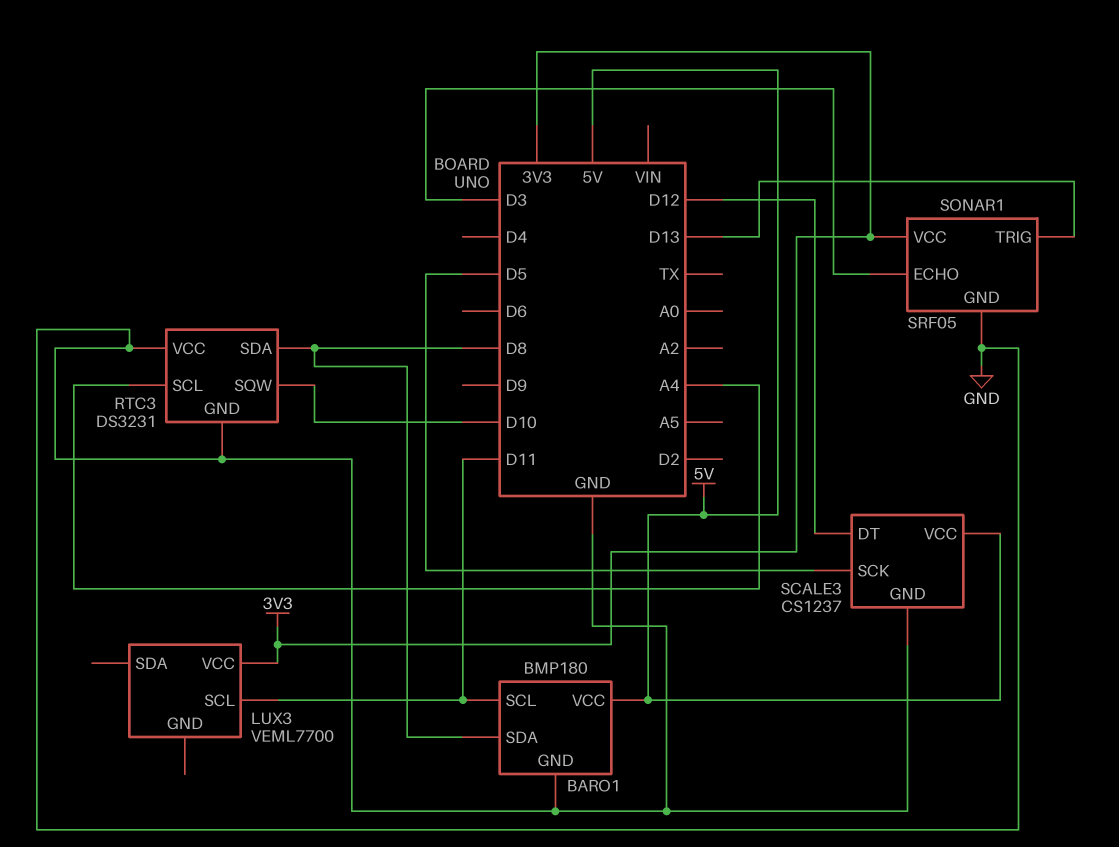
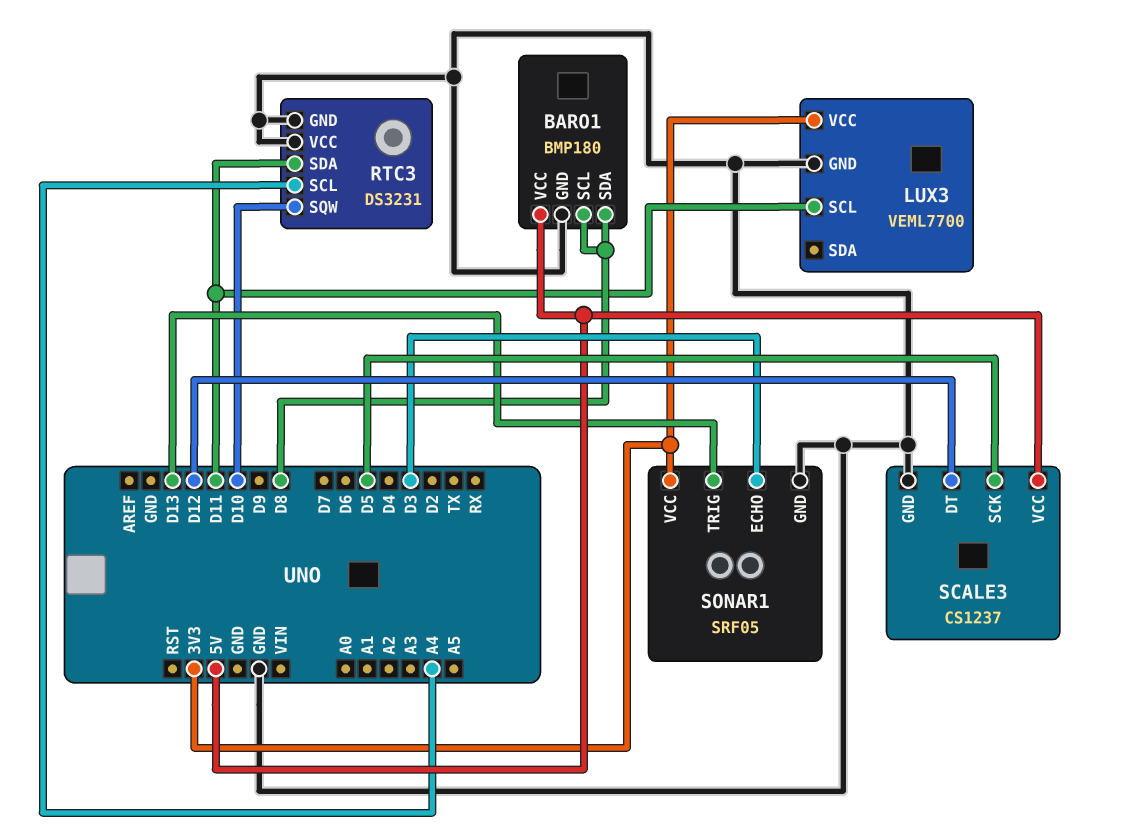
BARO1 pin SCL: D11 -> D8
LUX3 pin GND: none -> GND
RTC3 pin SDA: D8 -> D11

